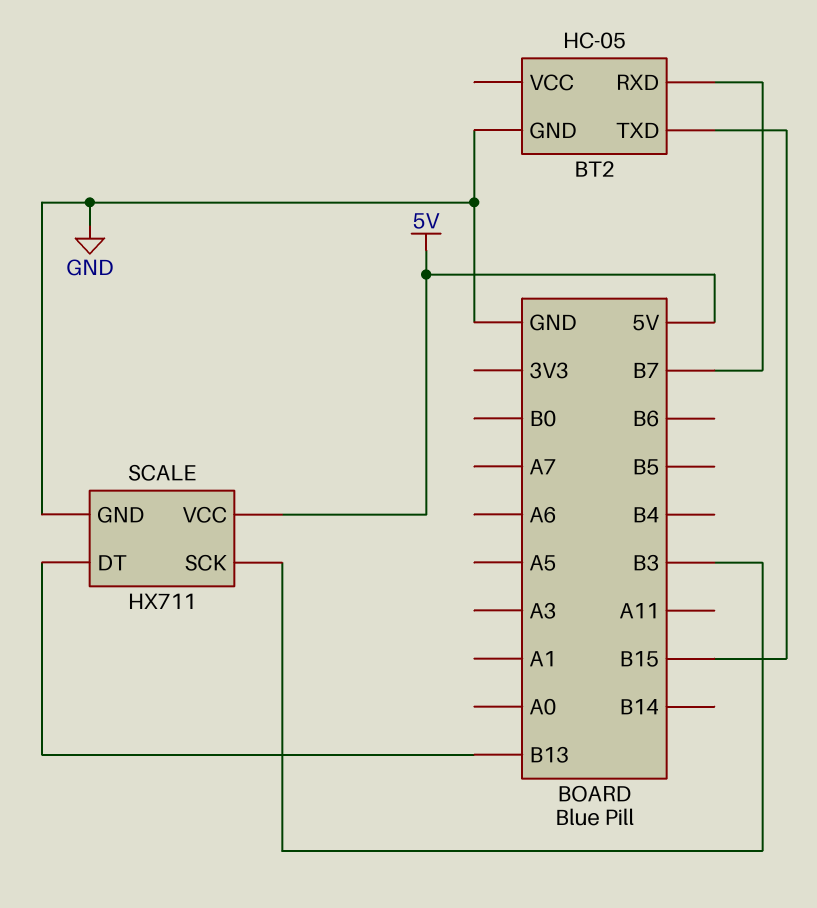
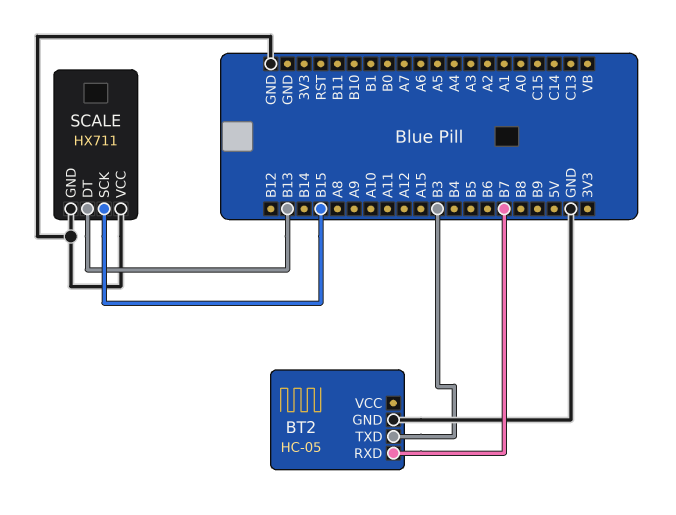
BT2 pin TXD: B15 -> B3
SCALE pin SCK: B3 -> B15
SCALE pin VCC: 5V -> GND

